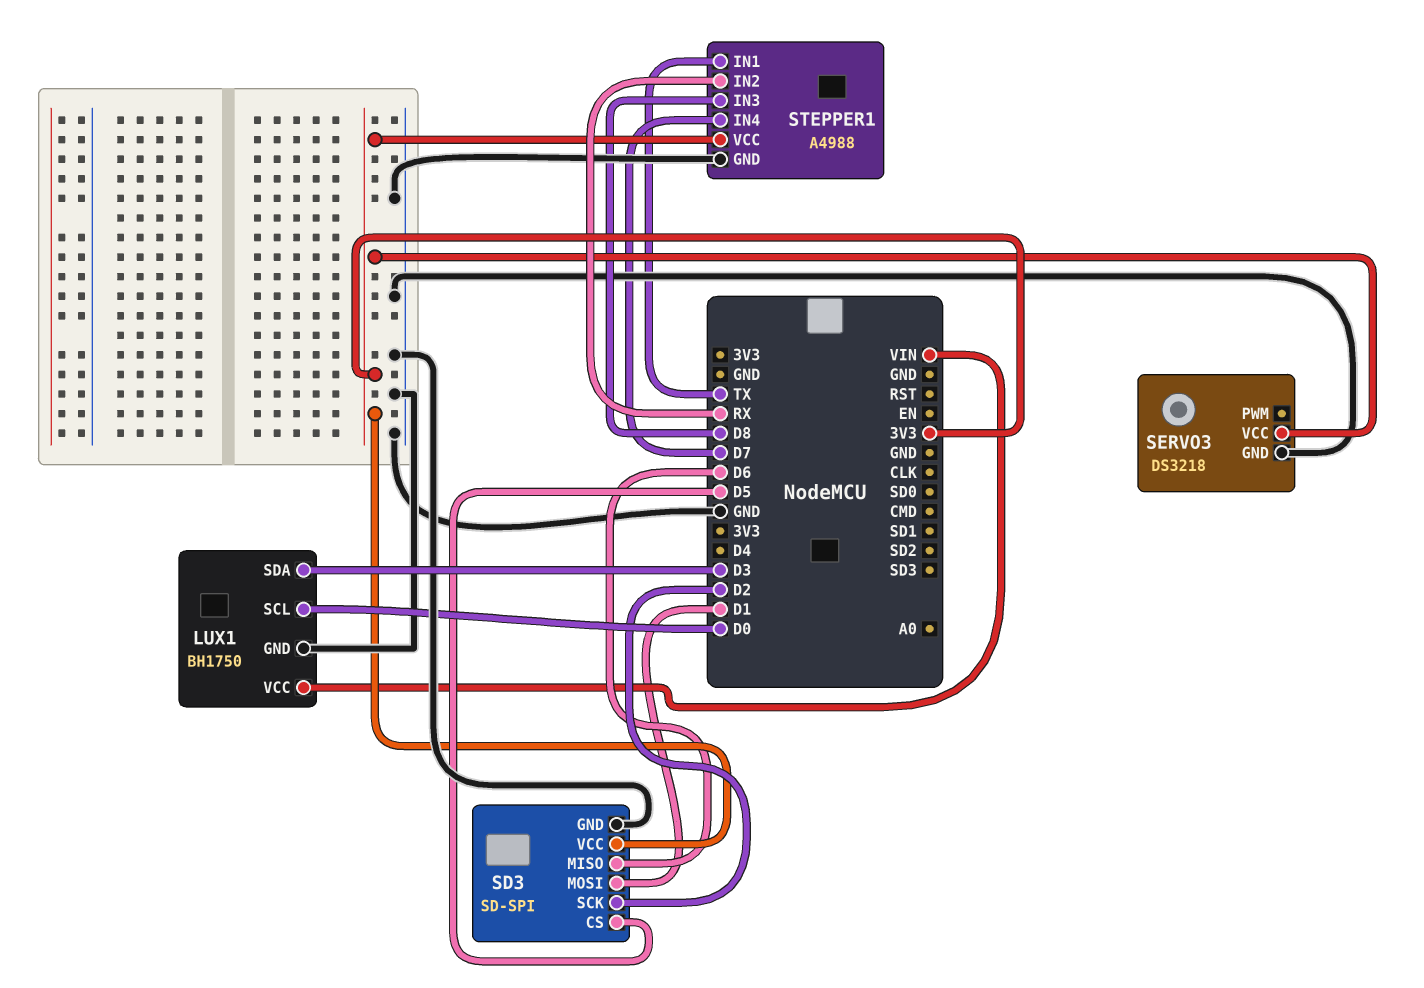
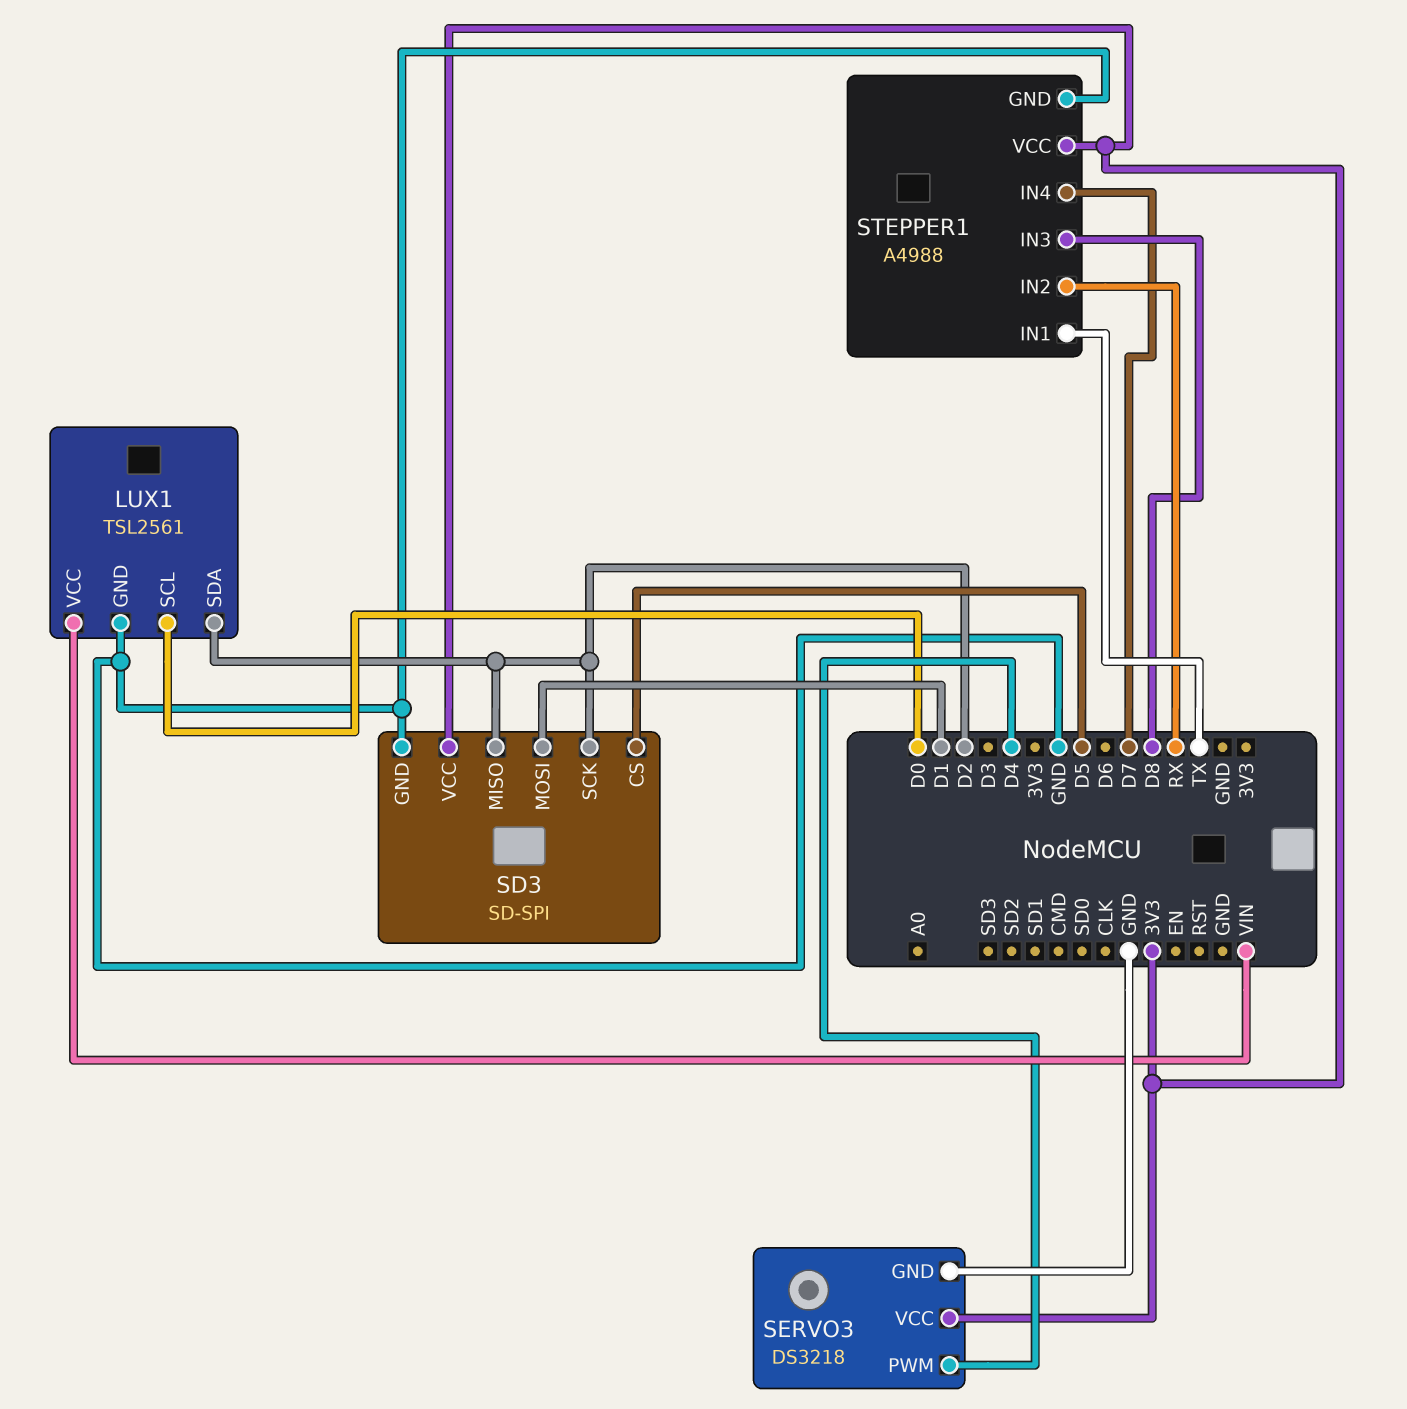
LUX1: BH1750 -> TSL2561
LUX1 pin SDA: D3 -> D2
SD3 pin MISO: D6 -> D2
SERVO3 pin PWM: none -> D4

